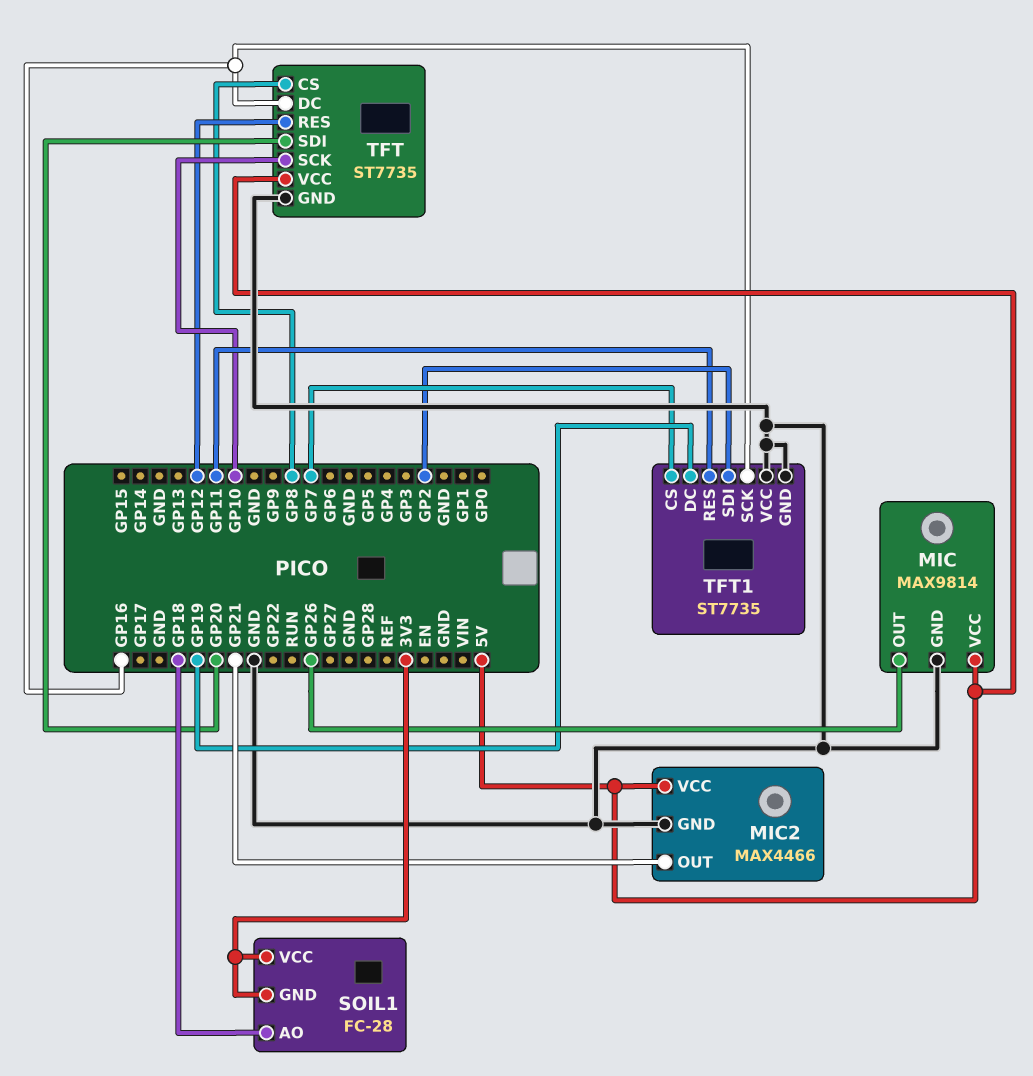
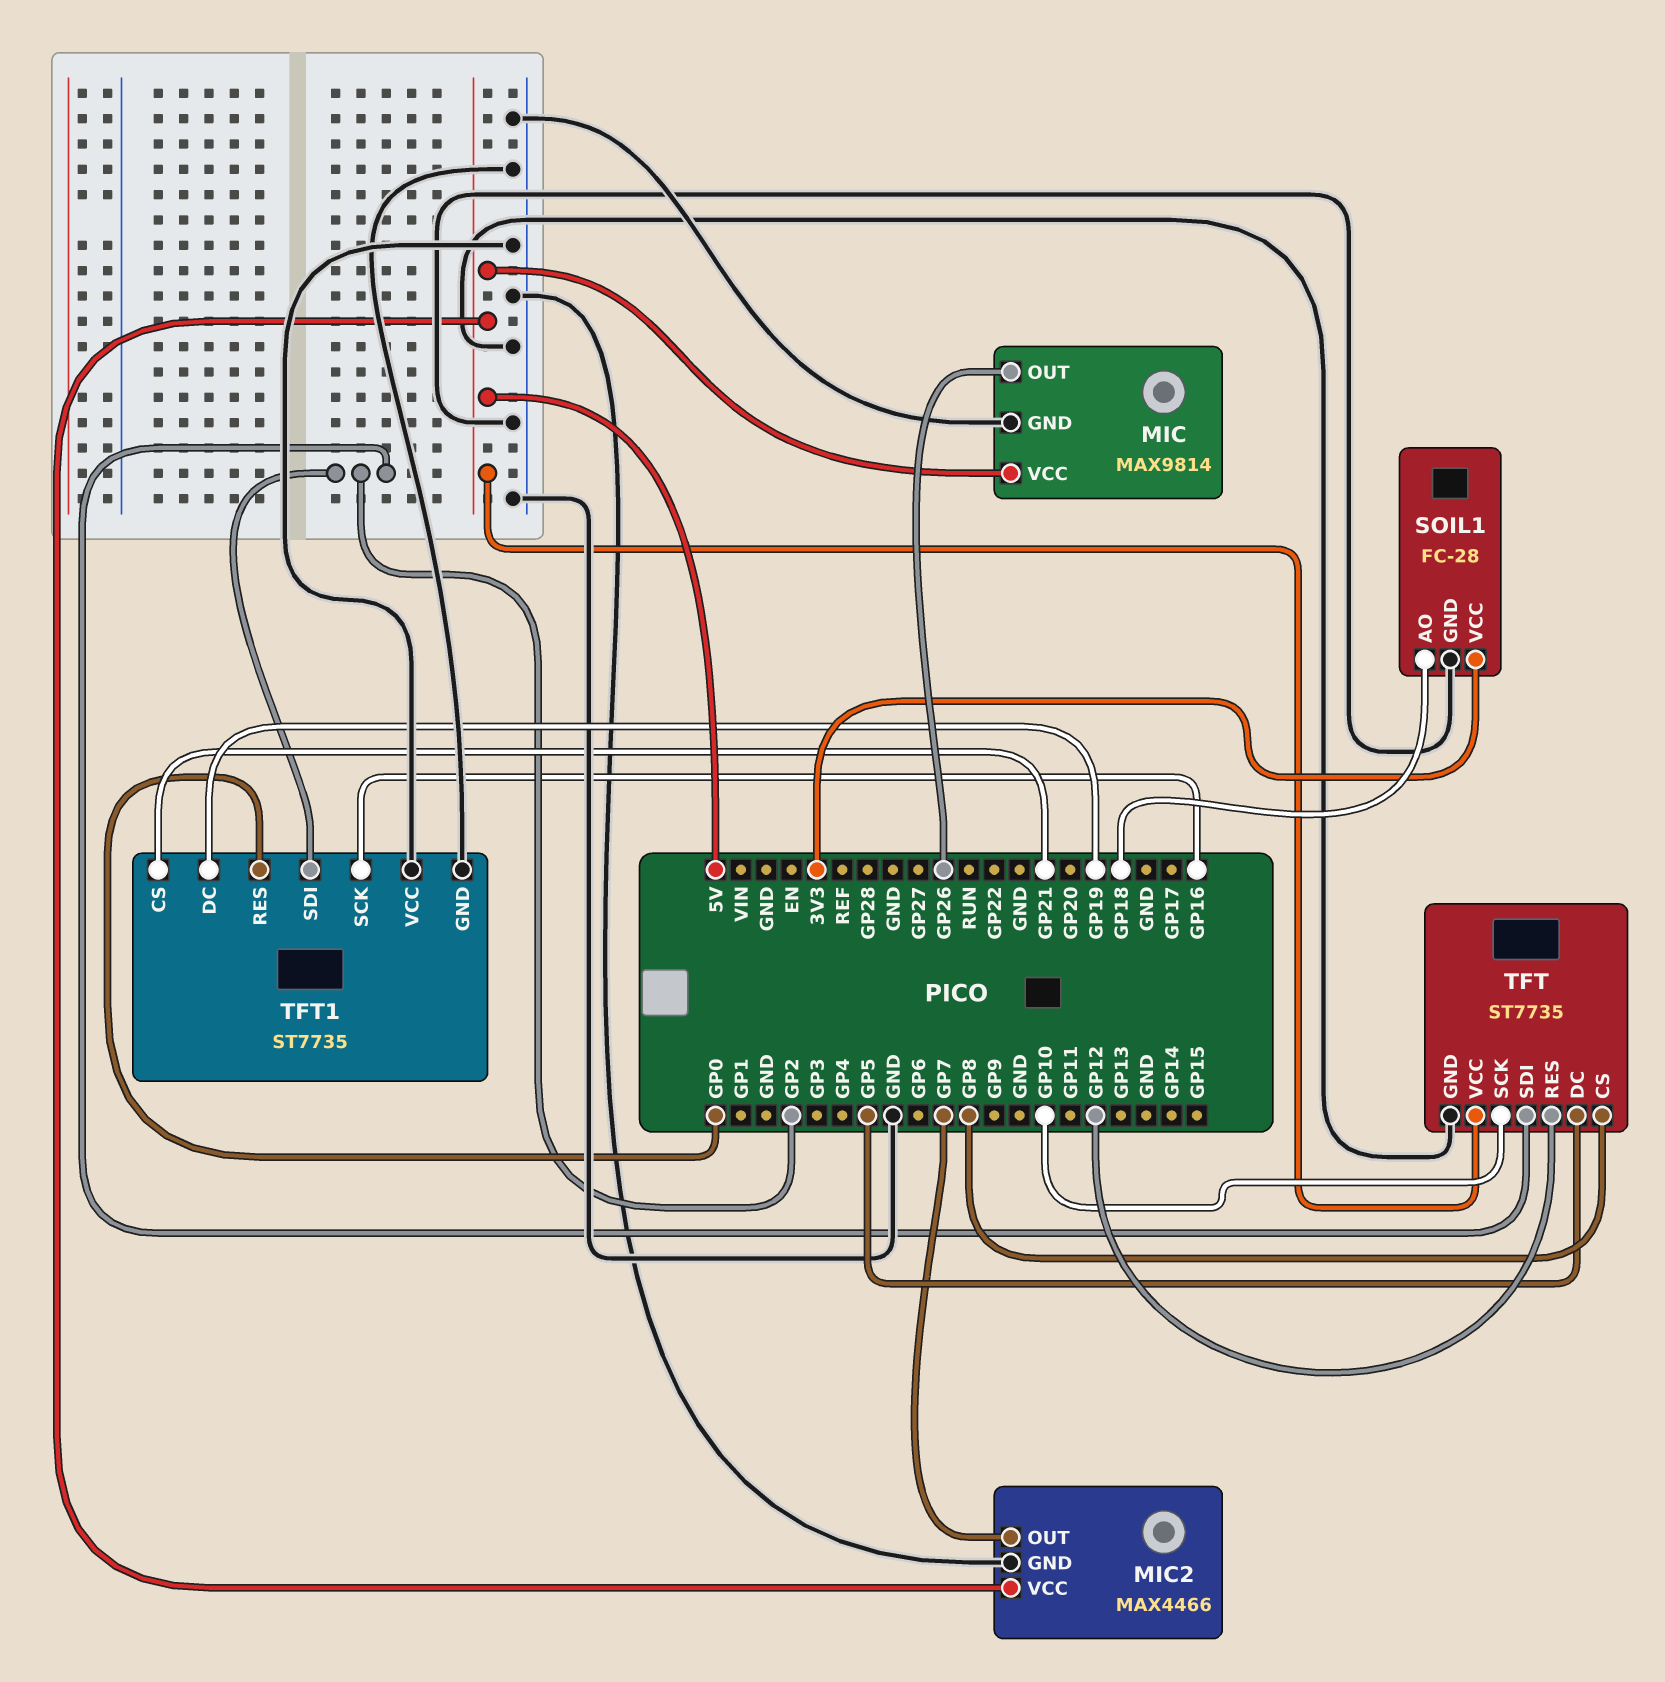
MIC2 pin OUT: GP21 -> GP7
SOIL1 pin GND: 3V3 -> GND
TFT pin DC: GP16 -> GP5
TFT pin SDI: GP20 -> GP2
TFT1 pin CS: GP7 -> GP21
TFT1 pin RES: GP11 -> GP0

